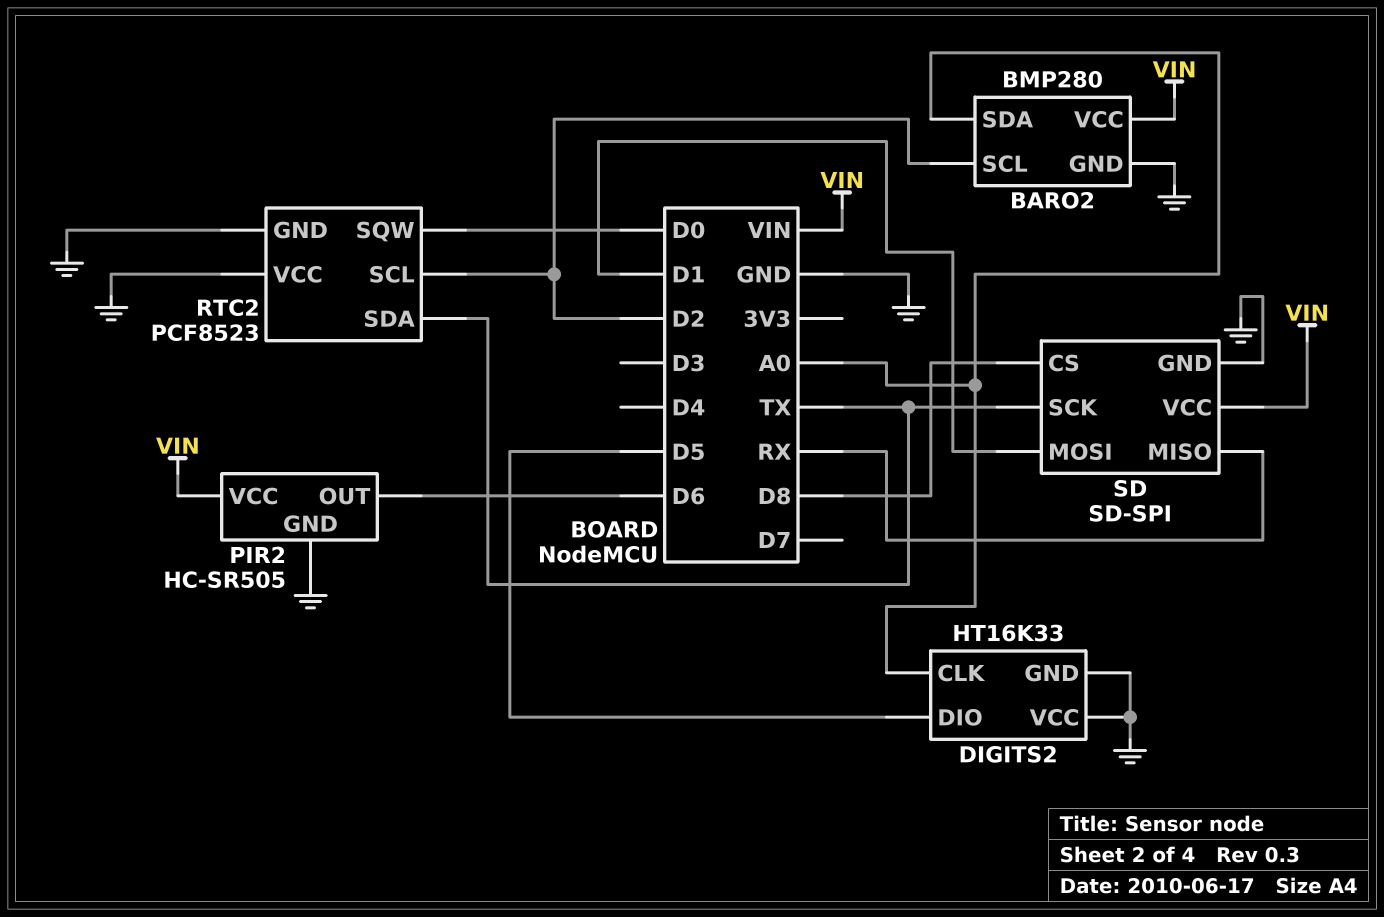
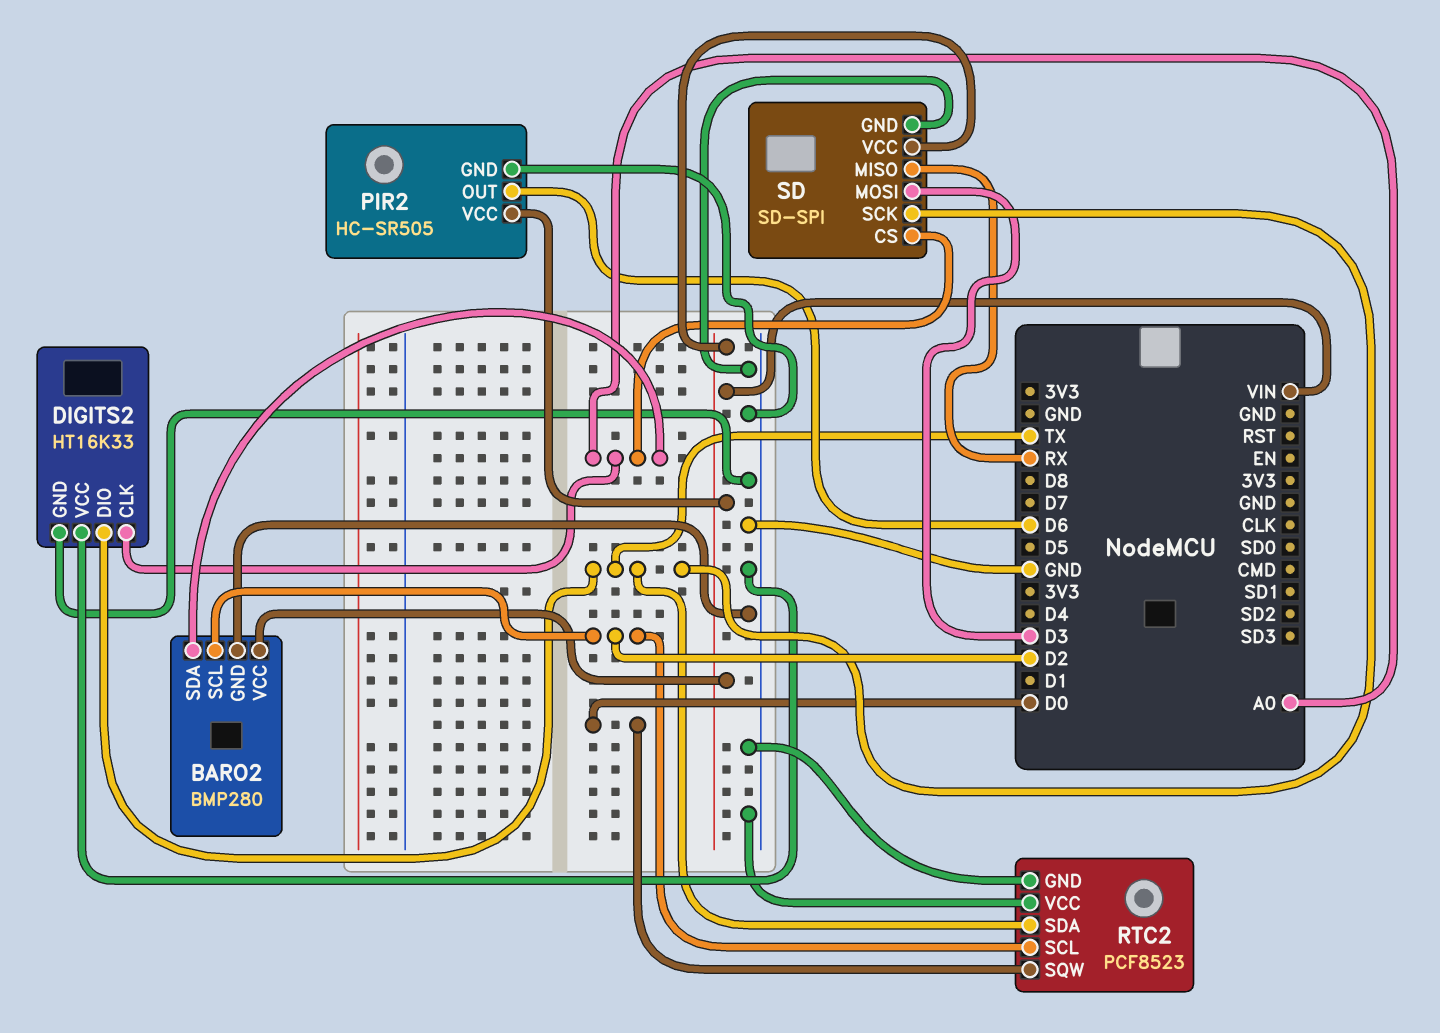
DIGITS2 pin DIO: D5 -> TX
SD pin CS: D8 -> A0
SD pin MOSI: D1 -> D3

